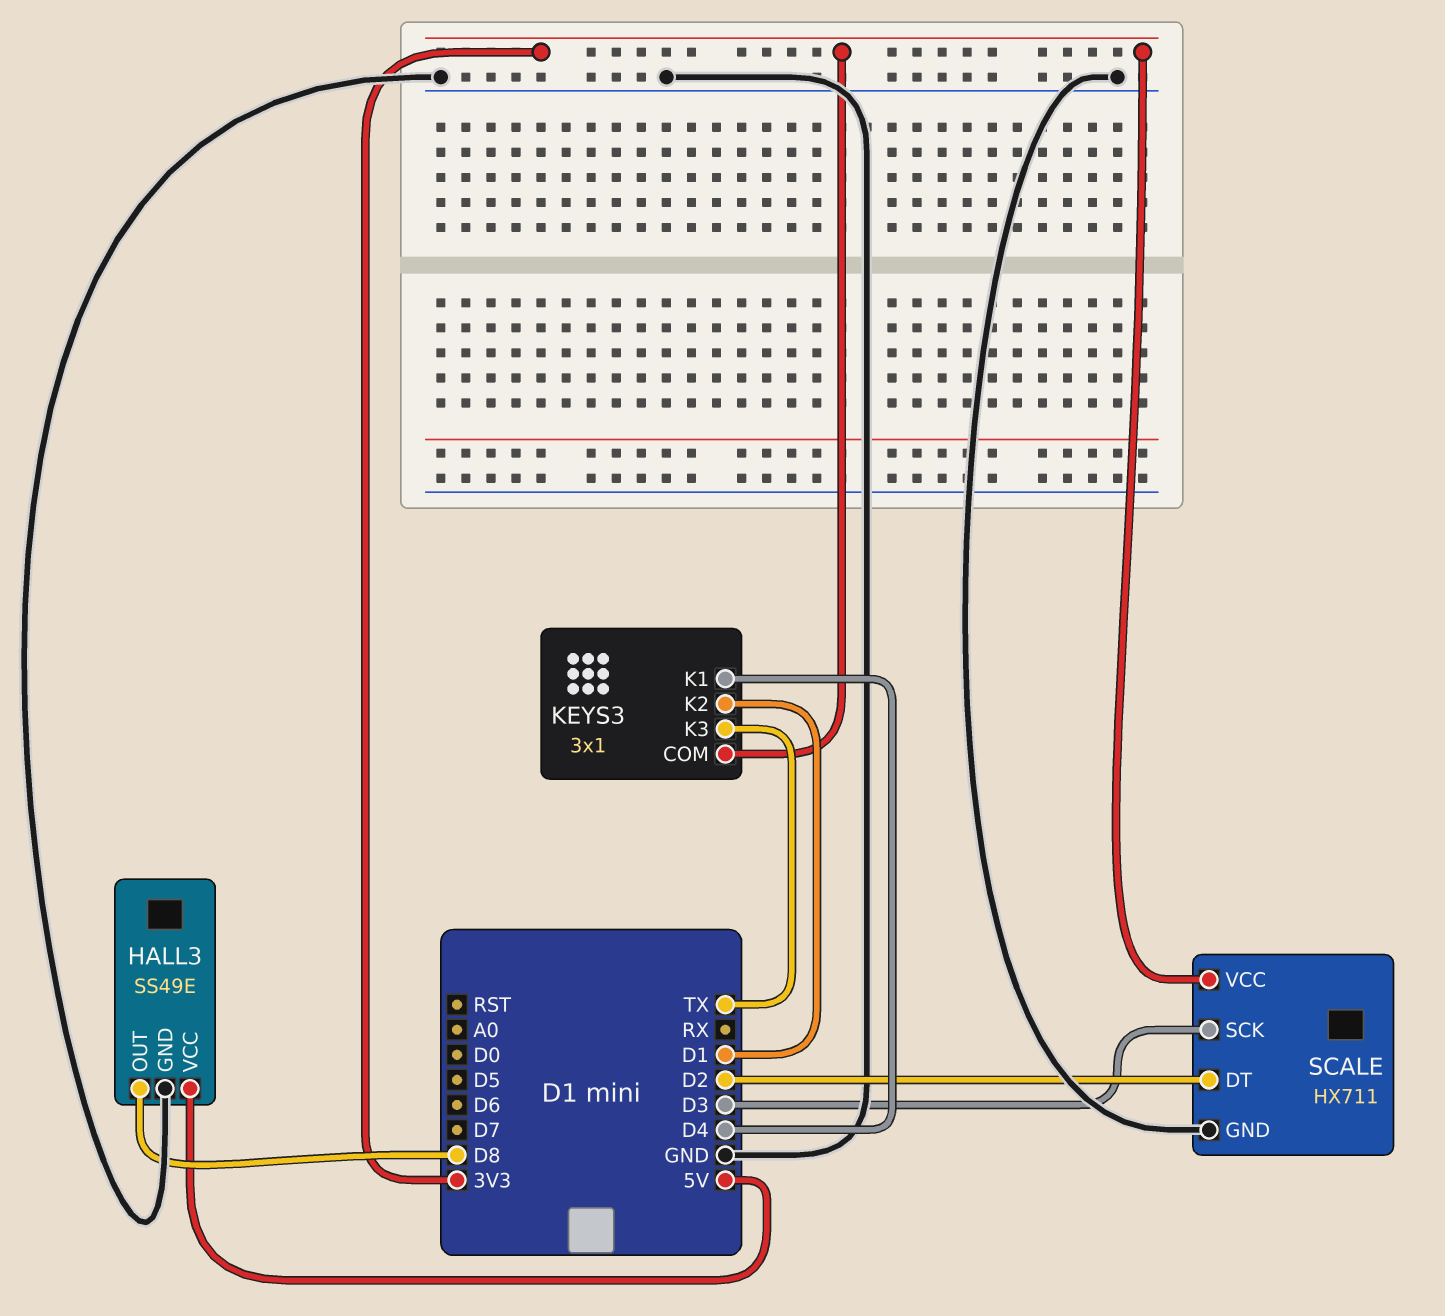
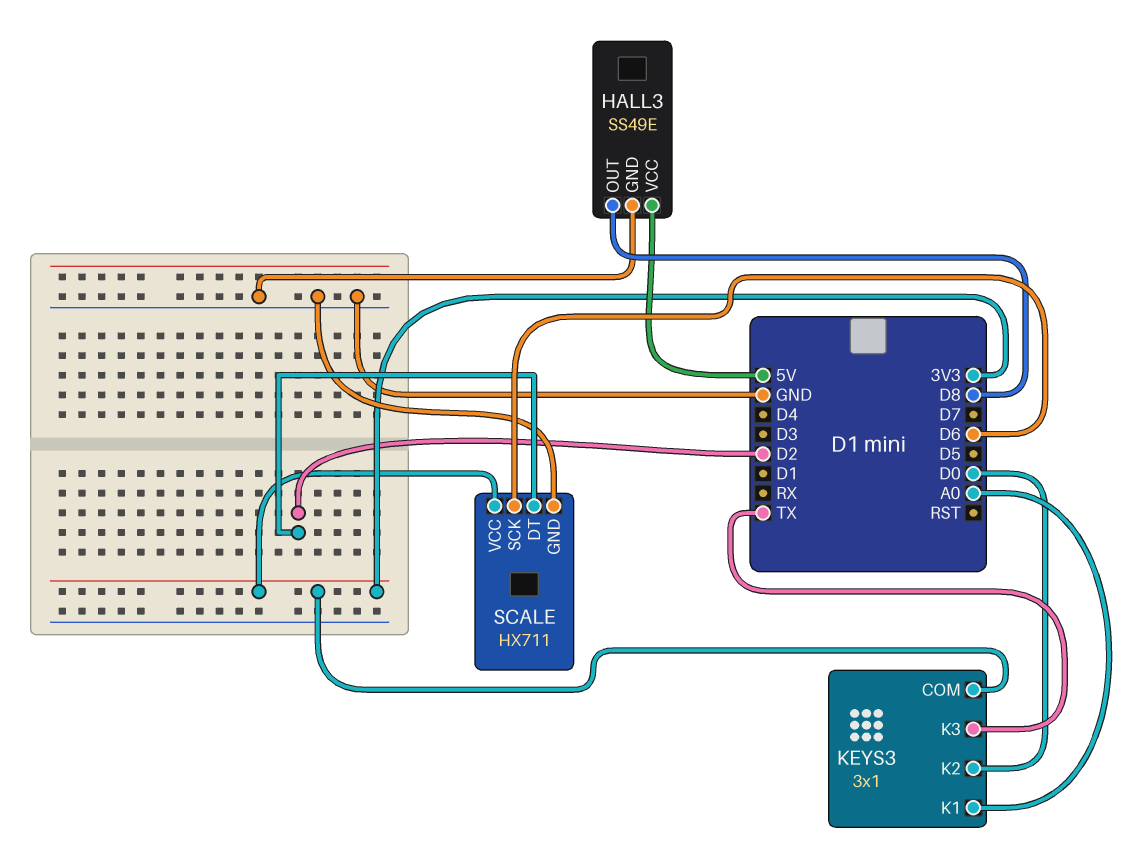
KEYS3 pin K1: D4 -> A0
KEYS3 pin K2: D1 -> D0
SCALE pin SCK: D3 -> D6

